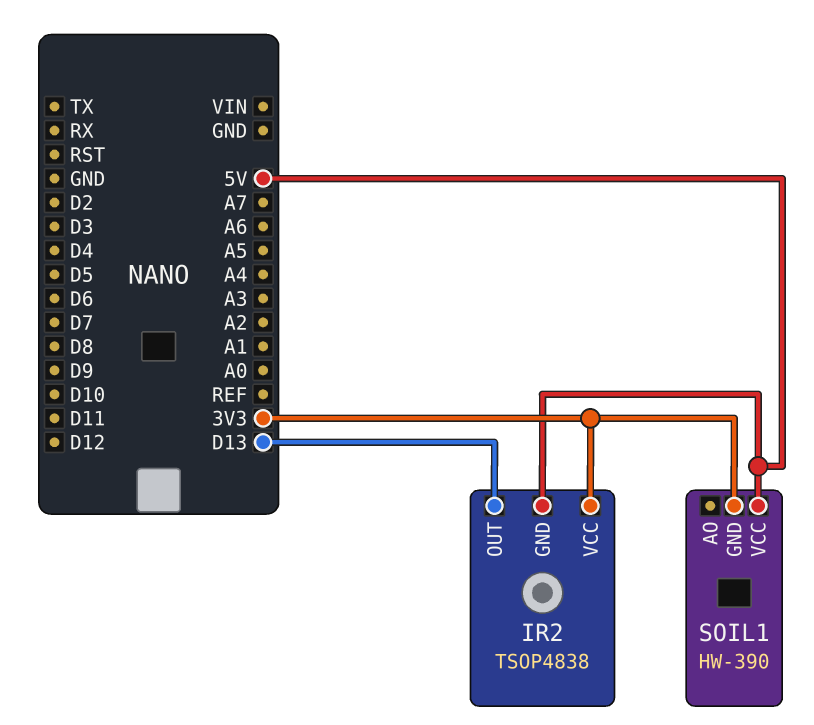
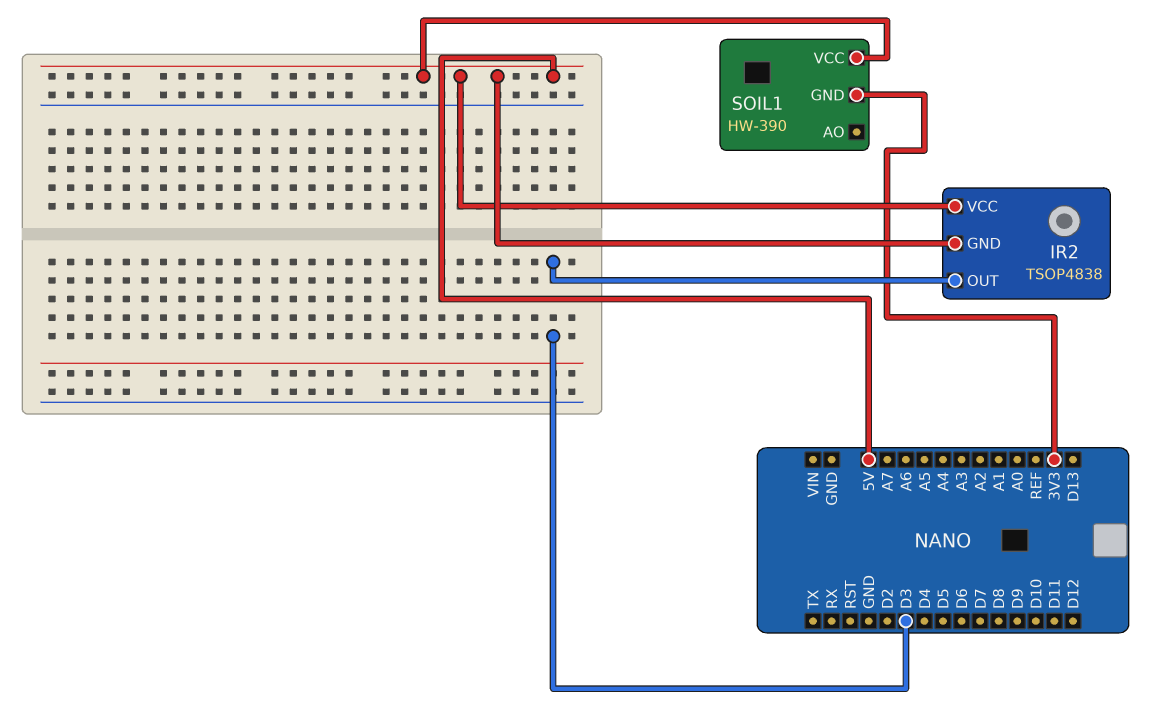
IR2 pin OUT: D13 -> D3
IR2 pin VCC: 3V3 -> 5V

